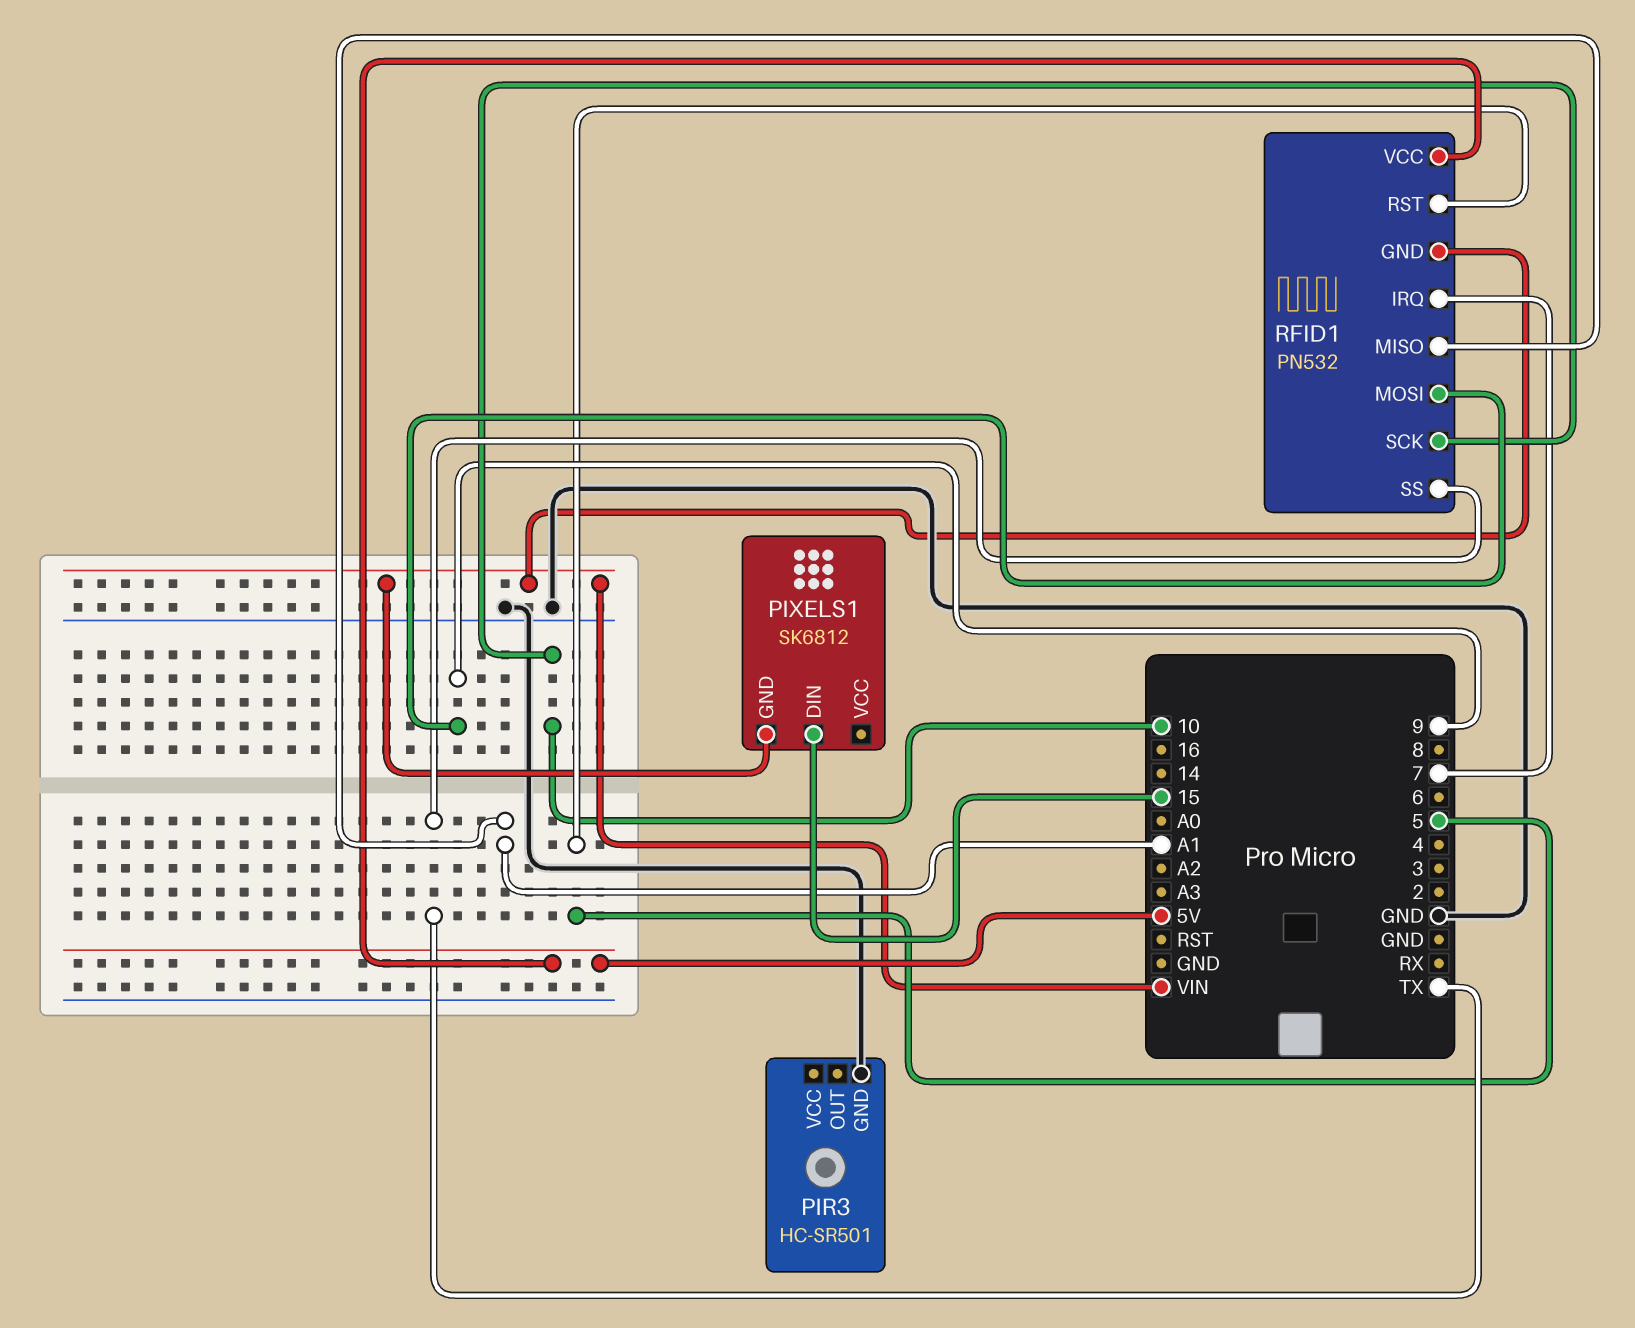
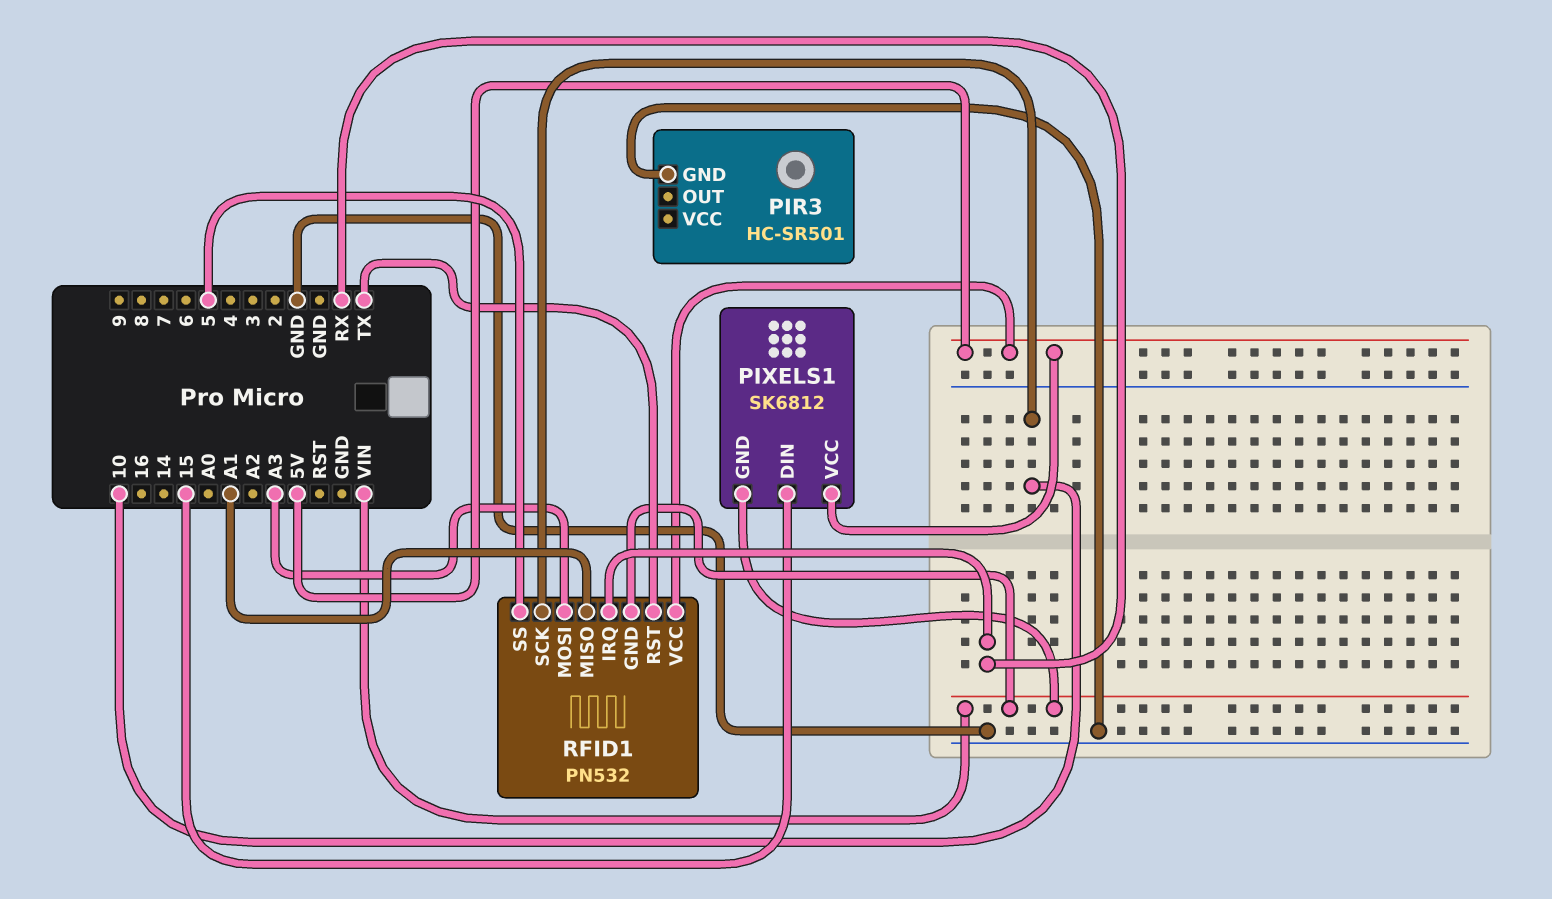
PIXELS1 pin VCC: none -> 5V
RFID1 pin IRQ: 7 -> RX
RFID1 pin MOSI: 9 -> A3
RFID1 pin RST: 5 -> TX
RFID1 pin SS: TX -> 5

